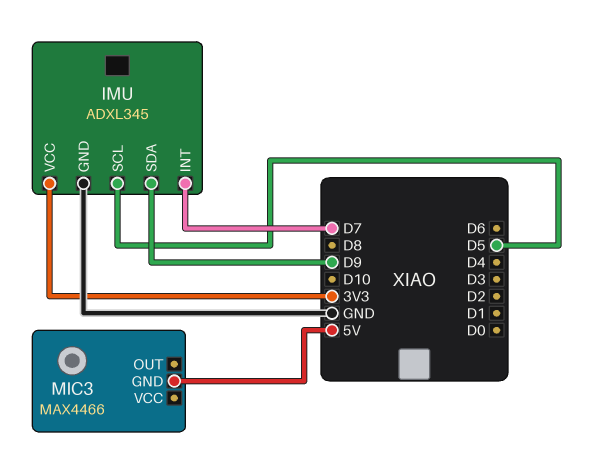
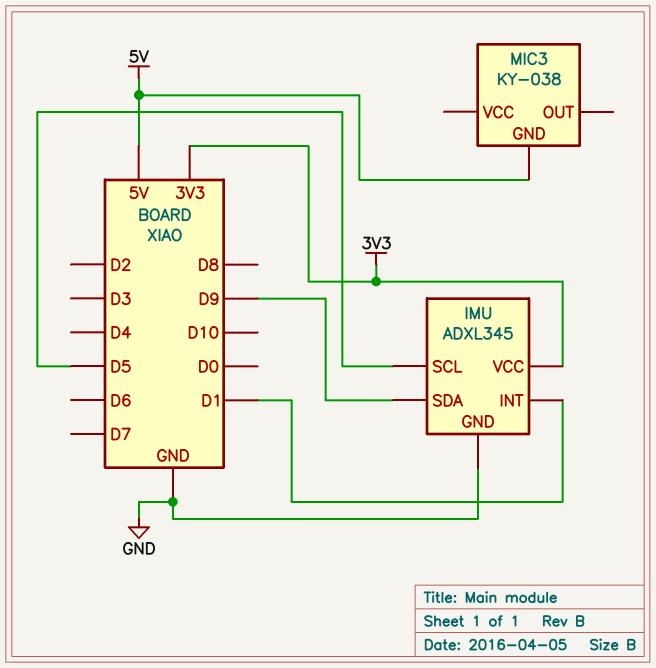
IMU pin INT: D7 -> D1
MIC3: MAX4466 -> KY-038

